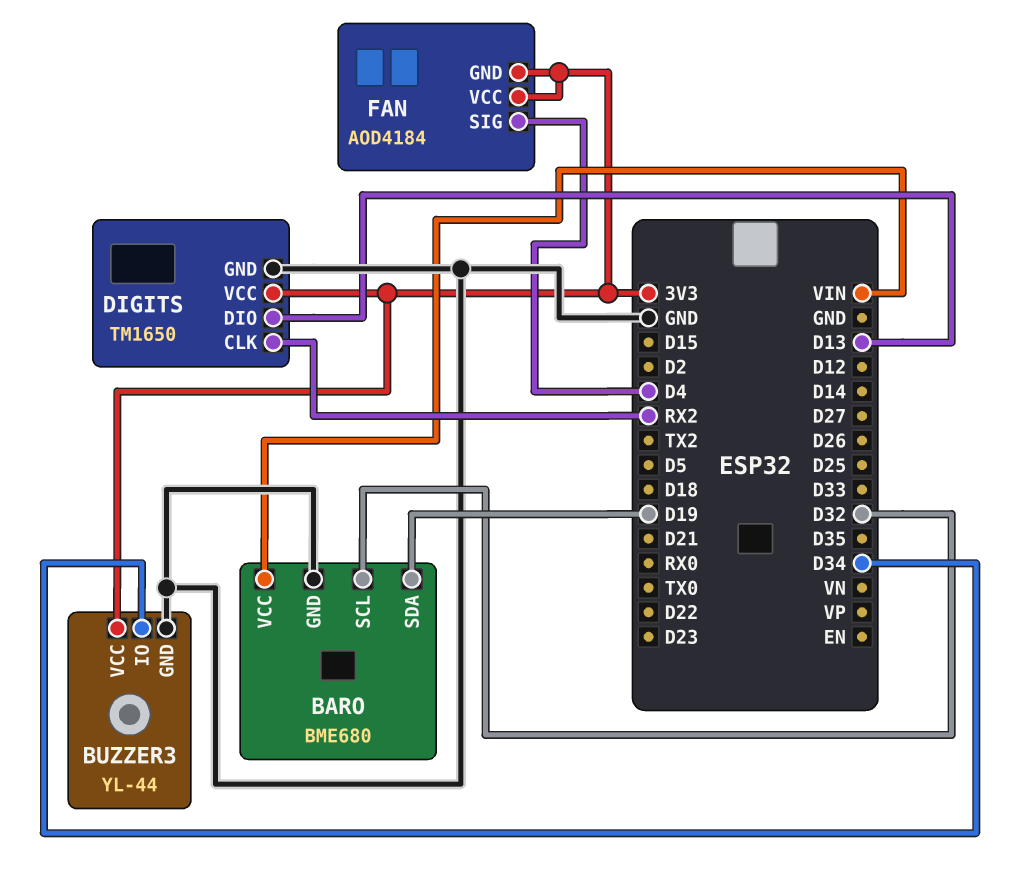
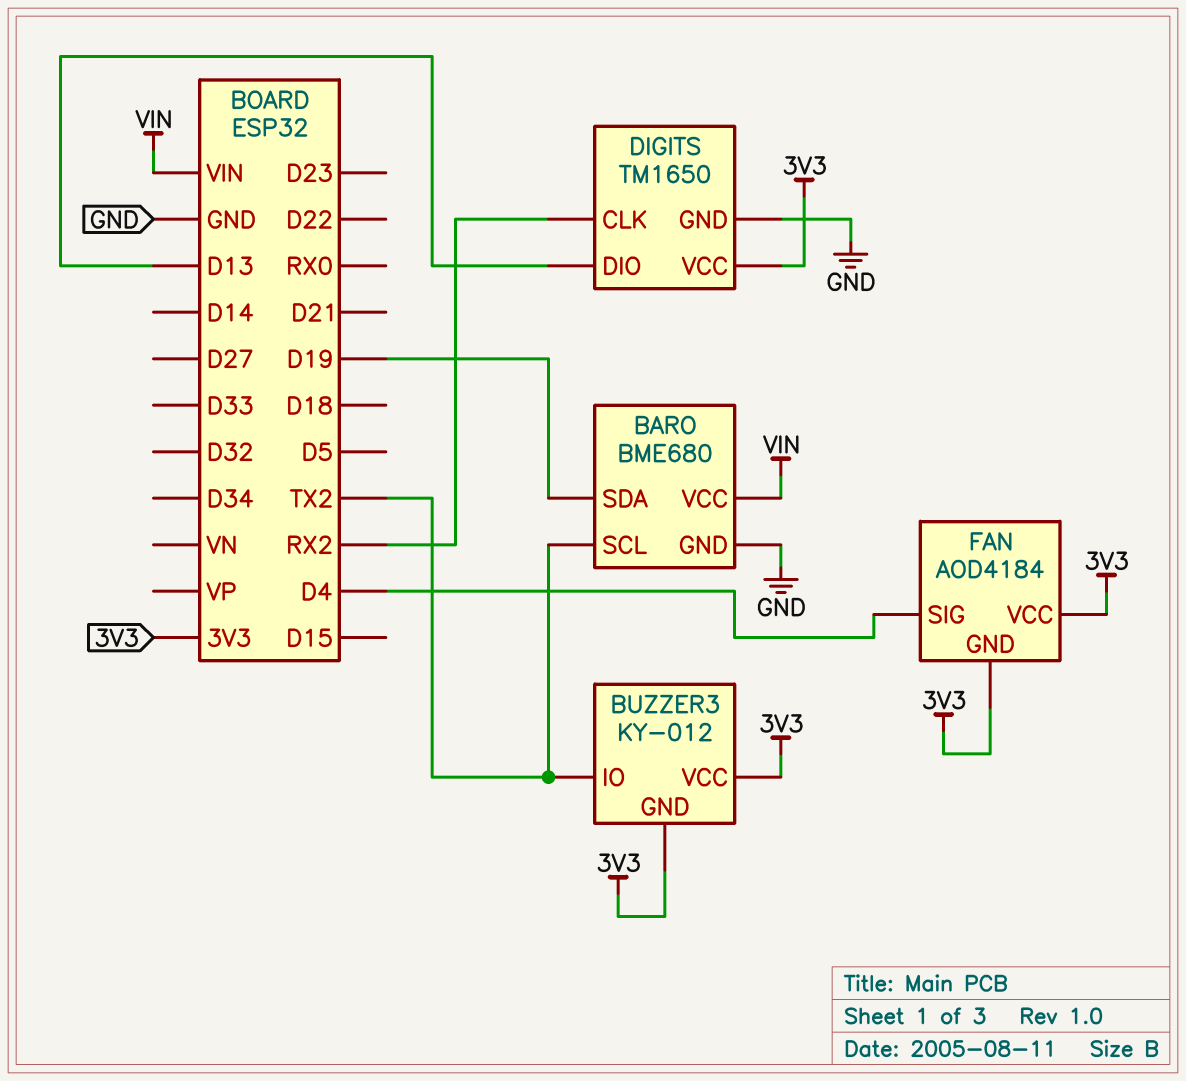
BARO pin SCL: D32 -> TX2
BUZZER3: YL-44 -> KY-012
BUZZER3 pin GND: GND -> 3V3
BUZZER3 pin IO: D34 -> TX2

